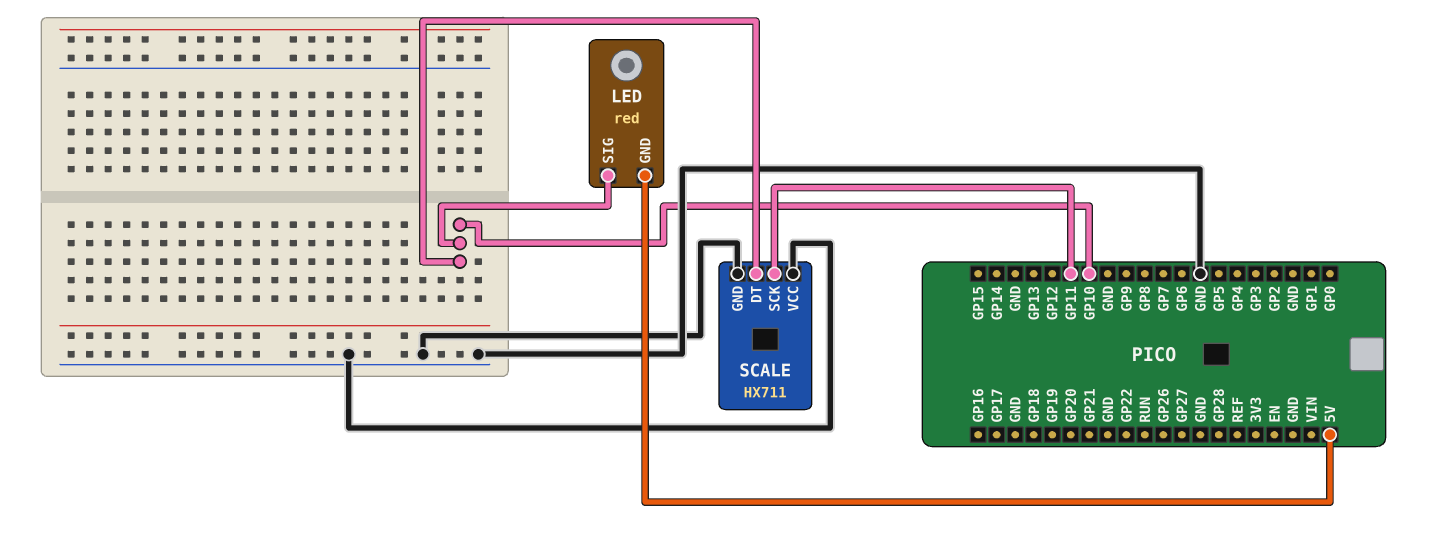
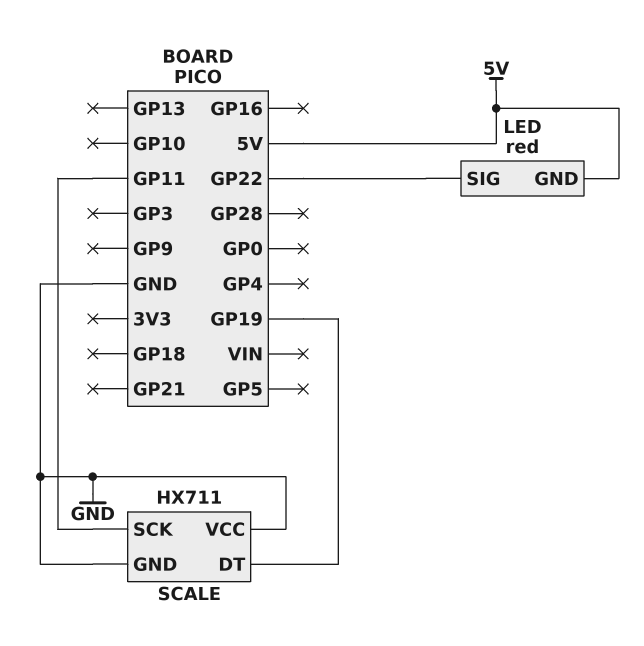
LED pin SIG: GP10 -> GP22
SCALE pin DT: GP10 -> GP19

